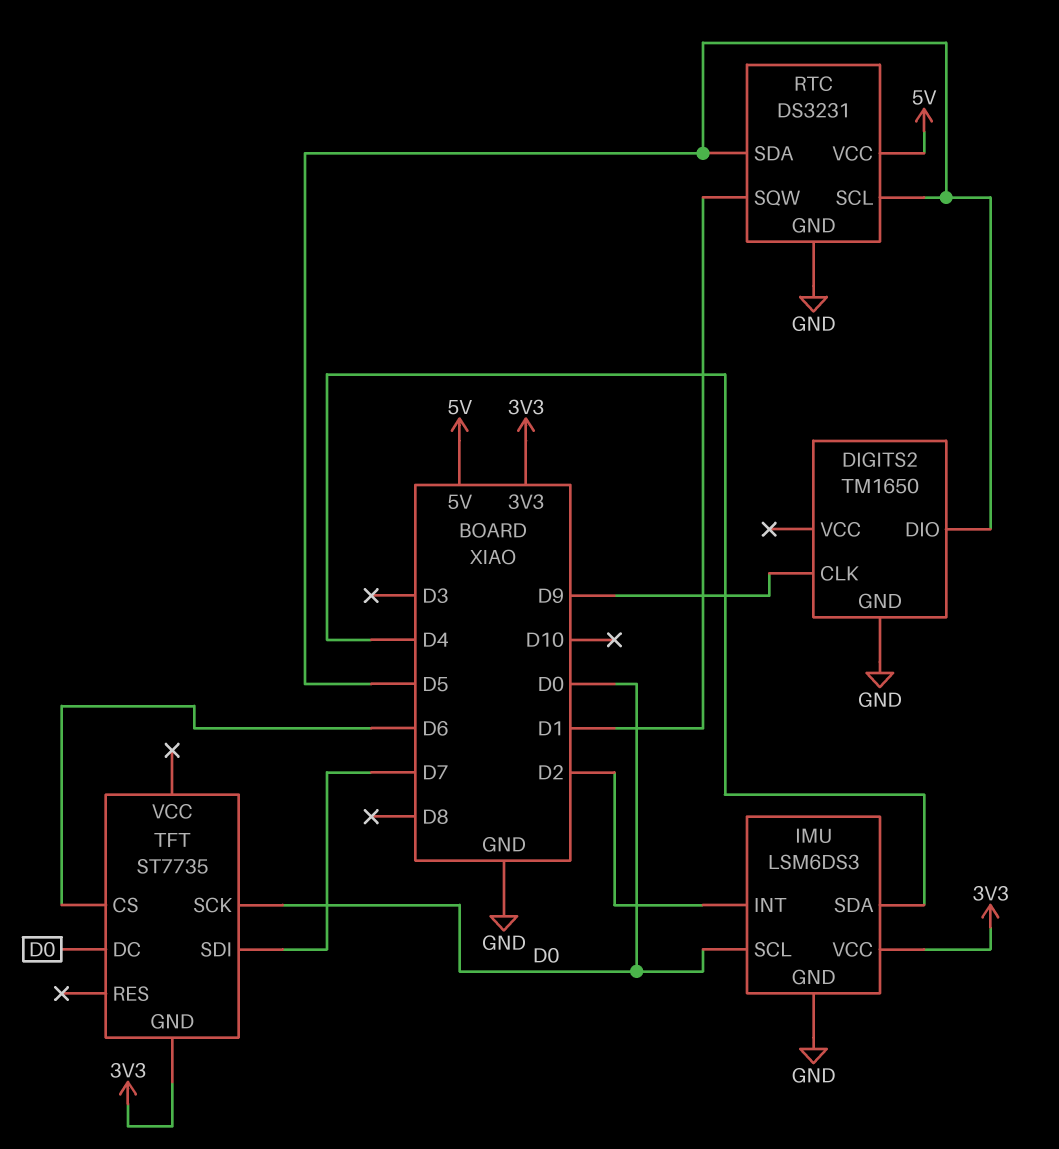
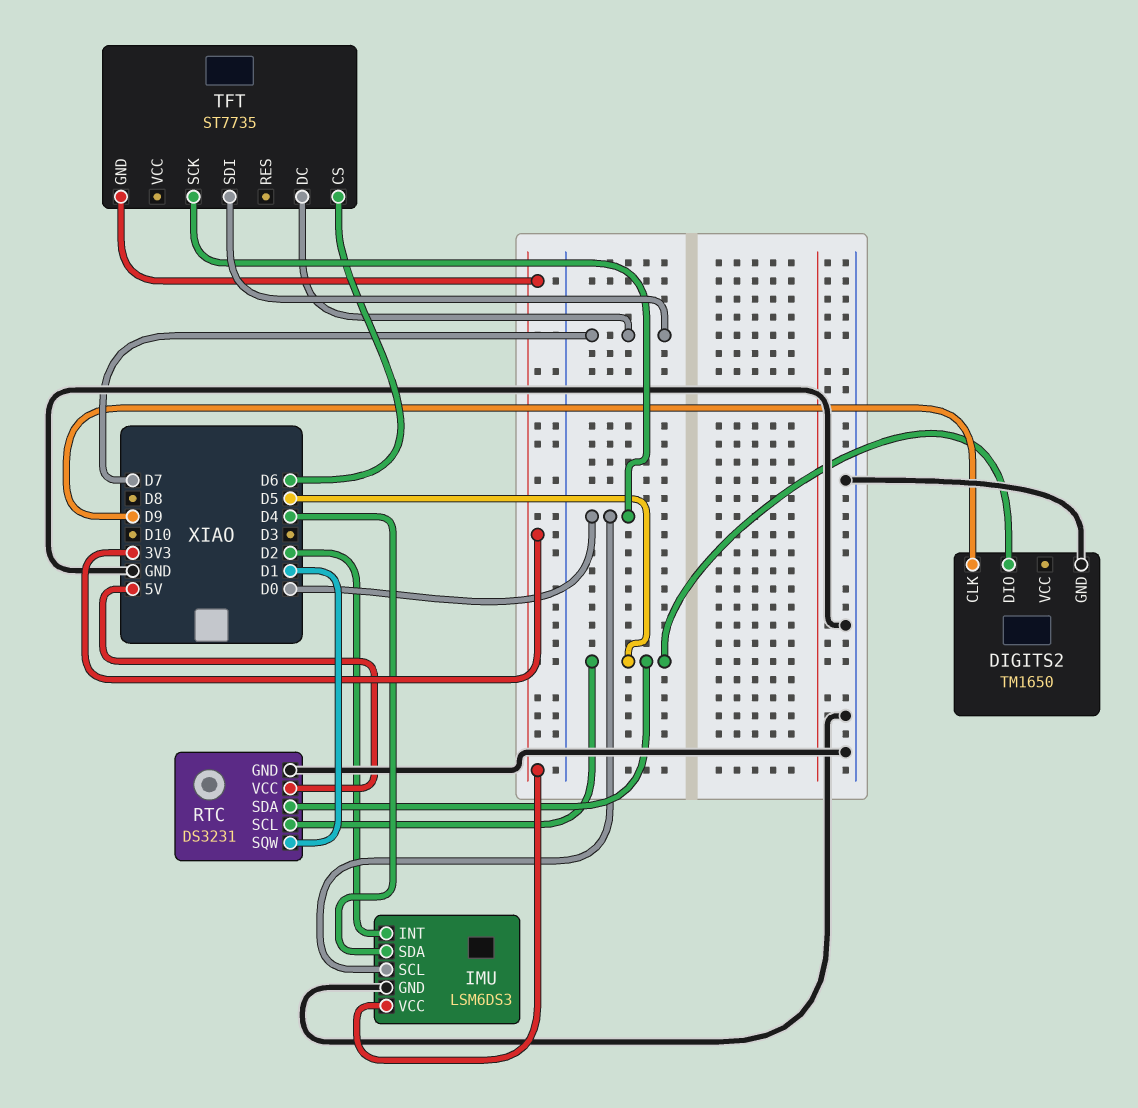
TFT pin DC: D0 -> D7

